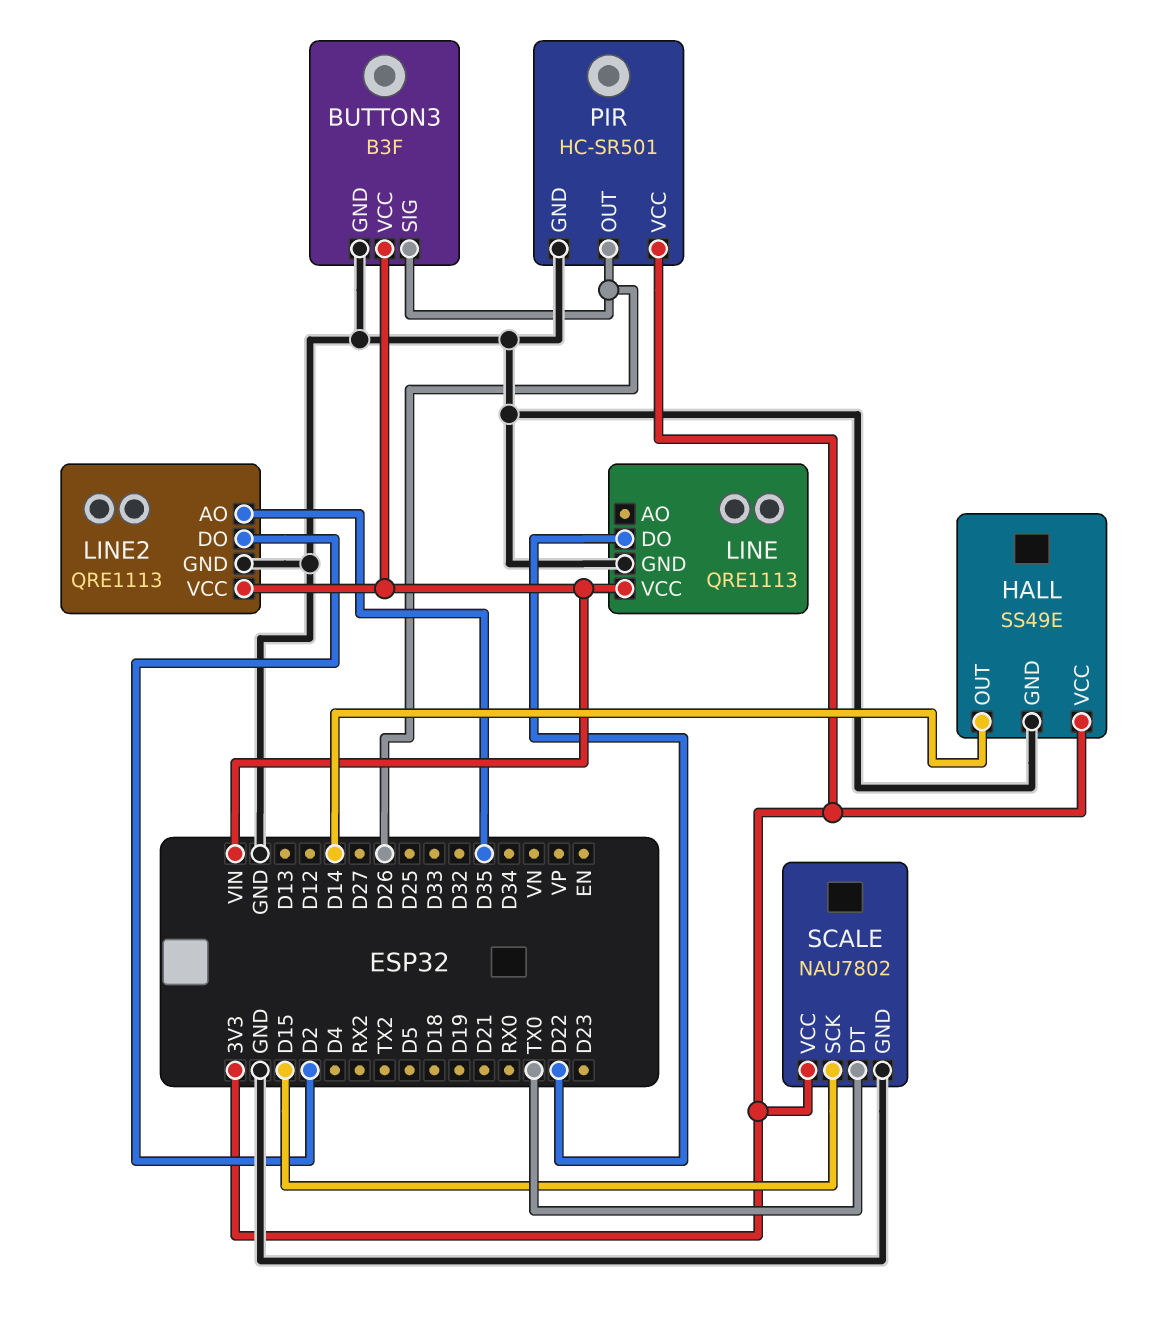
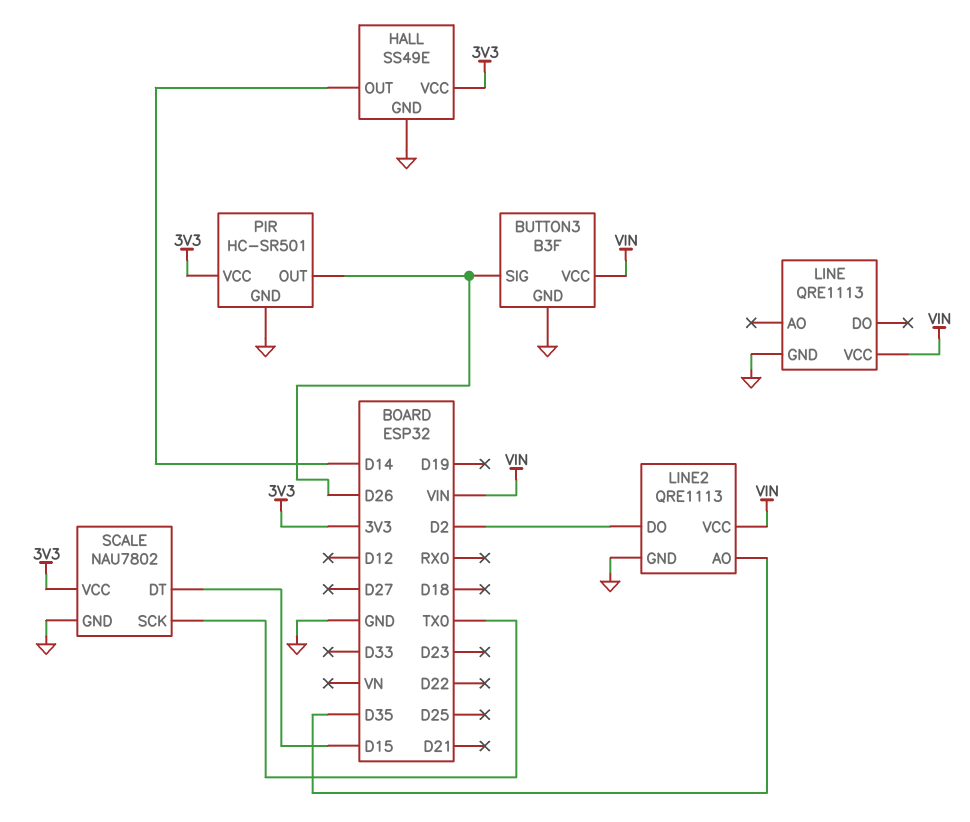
LINE pin DO: D22 -> none
SCALE pin DT: TX0 -> D15
SCALE pin SCK: D15 -> TX0

